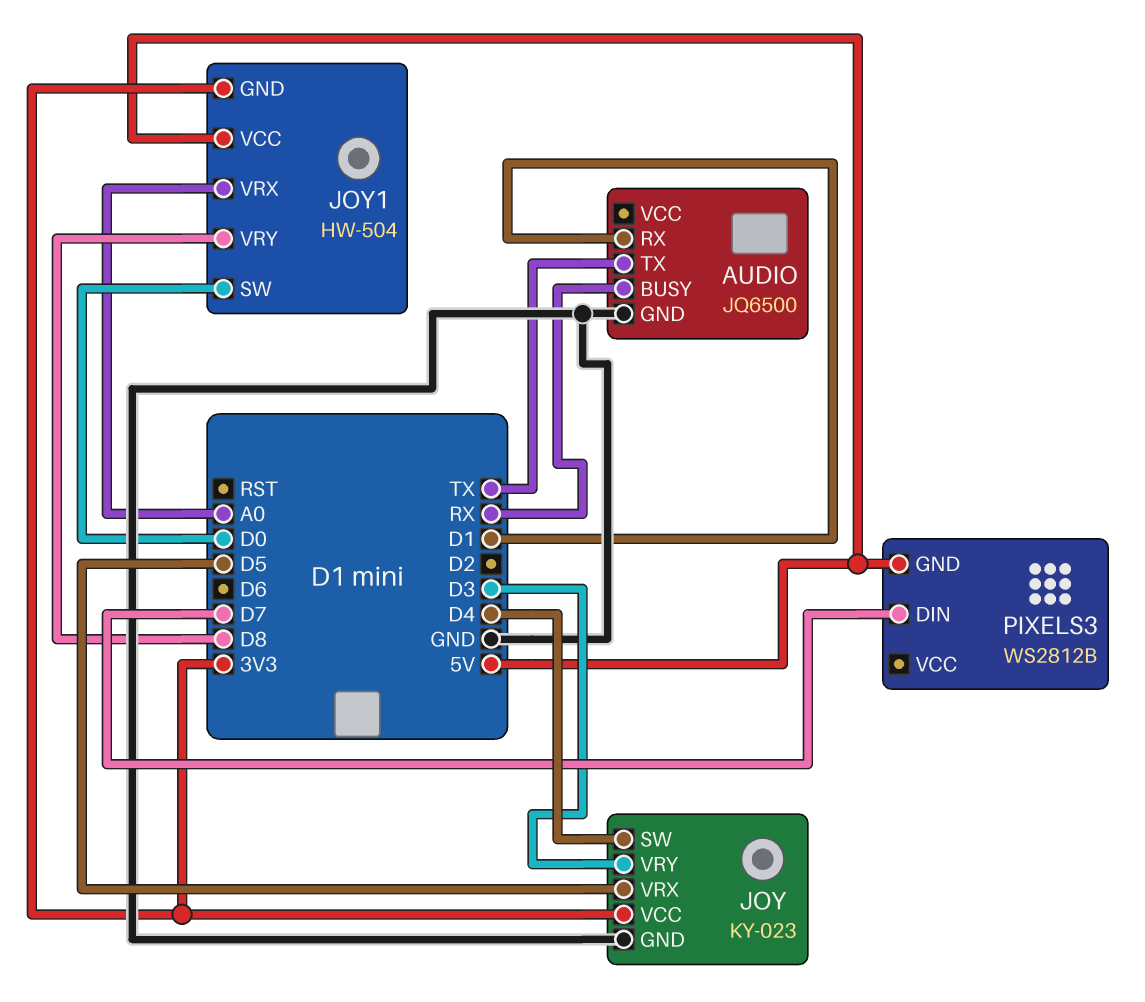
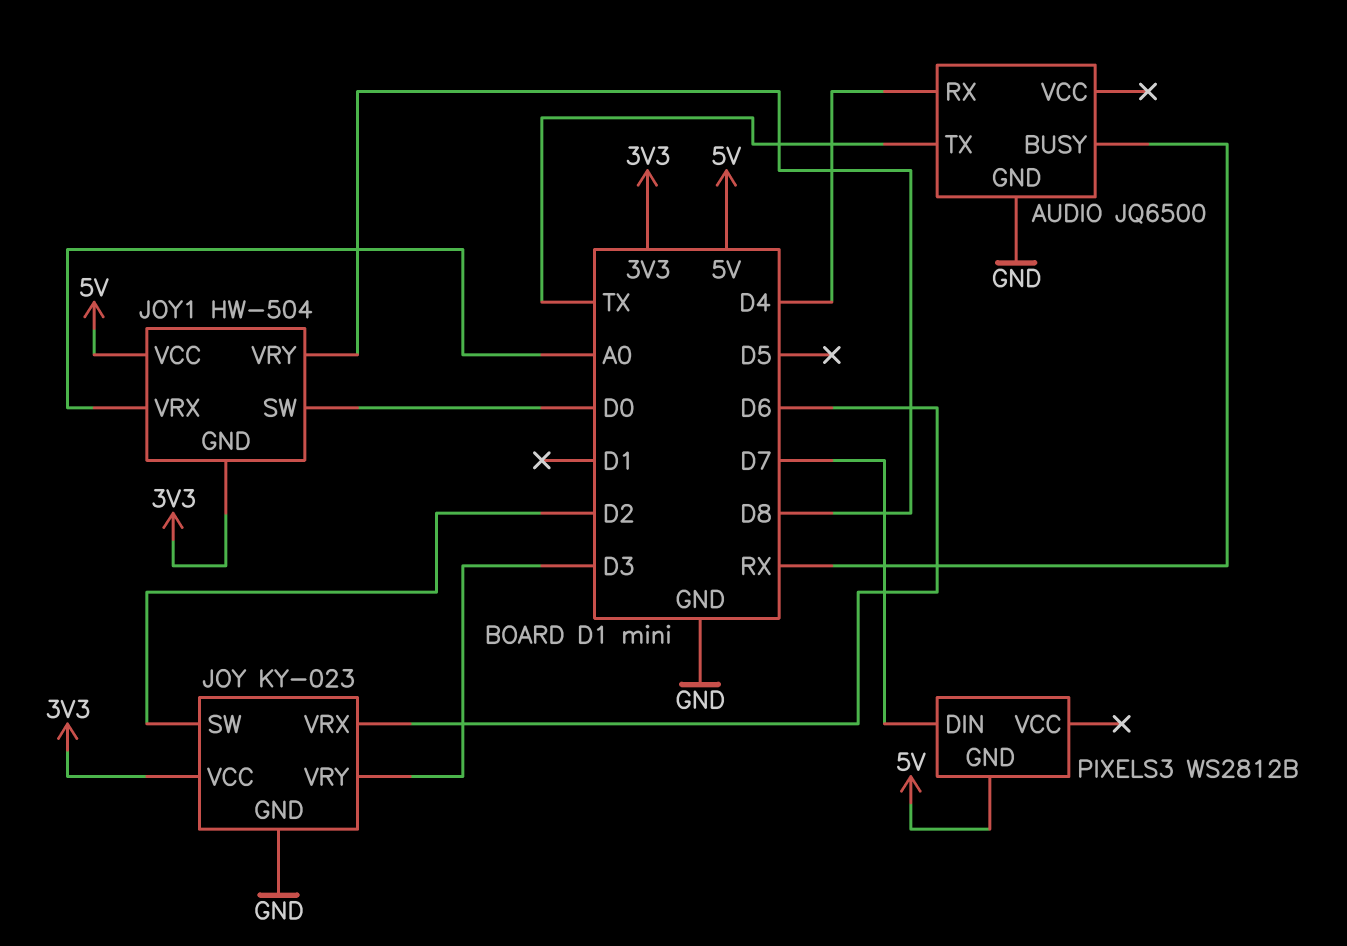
AUDIO pin RX: D1 -> D4
JOY pin SW: D4 -> D2
JOY pin VRX: D5 -> D6

